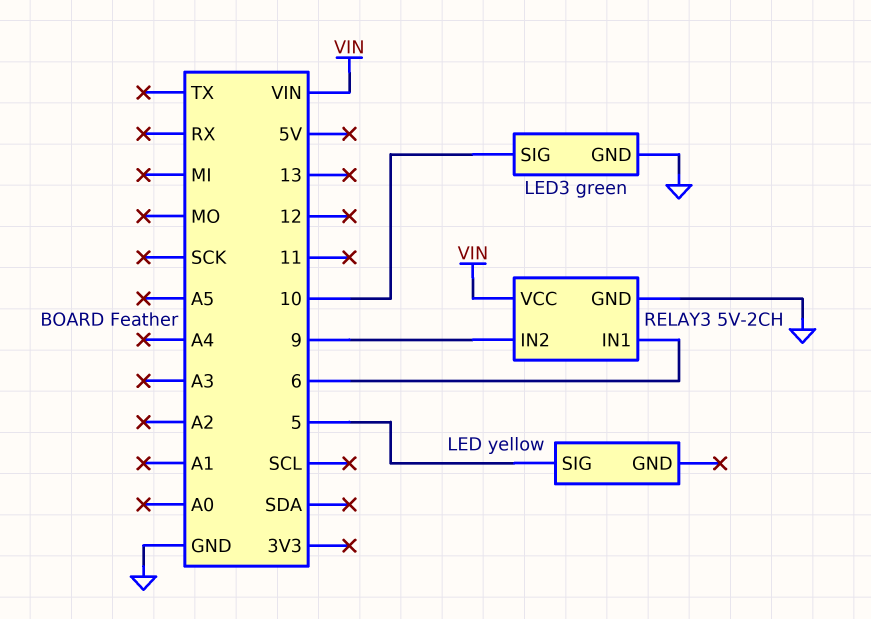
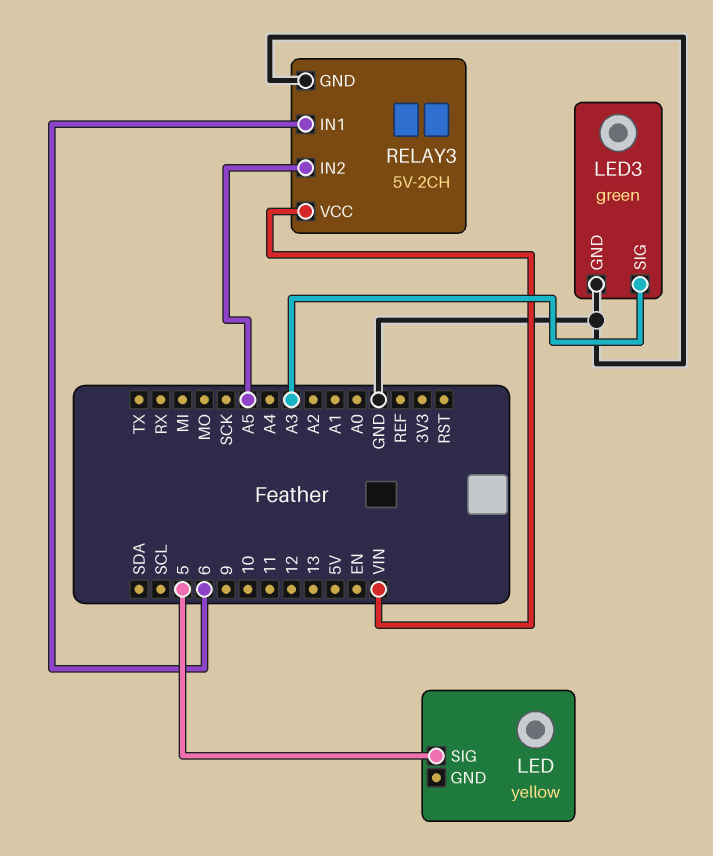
LED3 pin SIG: 10 -> A3
RELAY3 pin IN2: 9 -> A5

